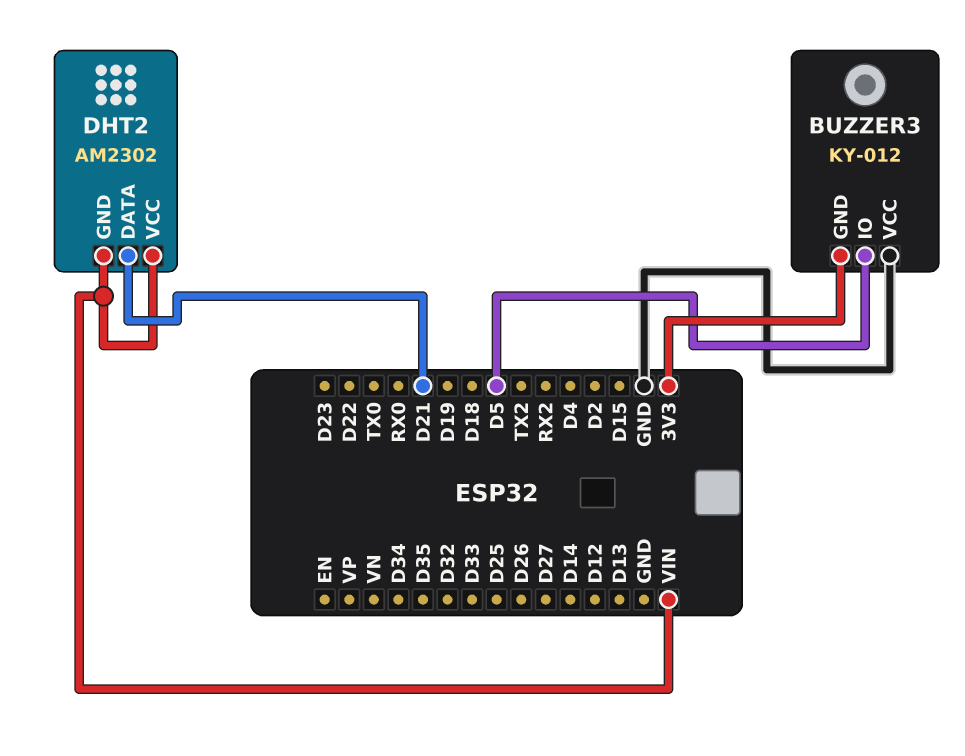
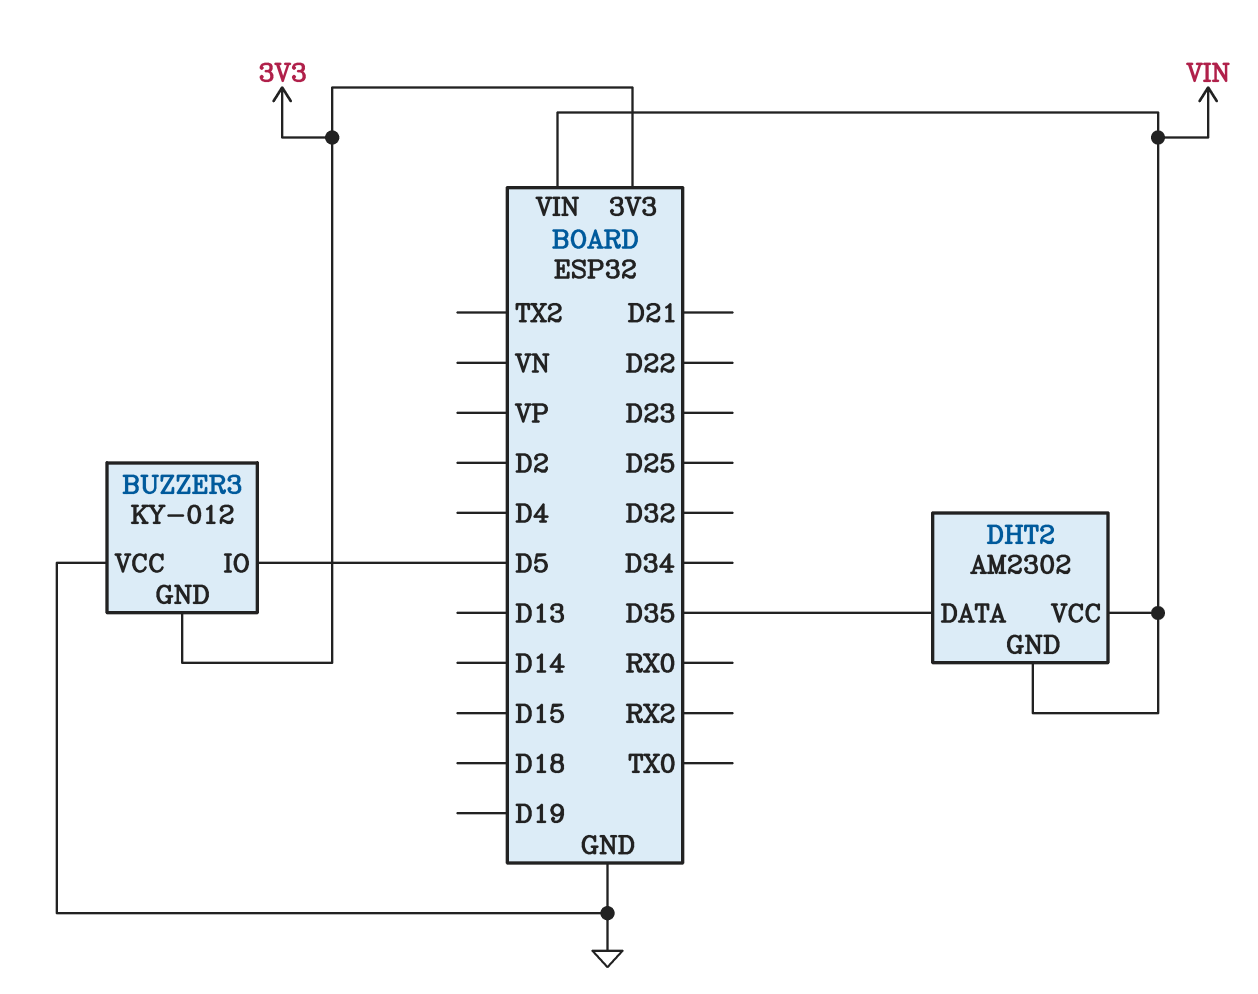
DHT2 pin DATA: D21 -> D35

